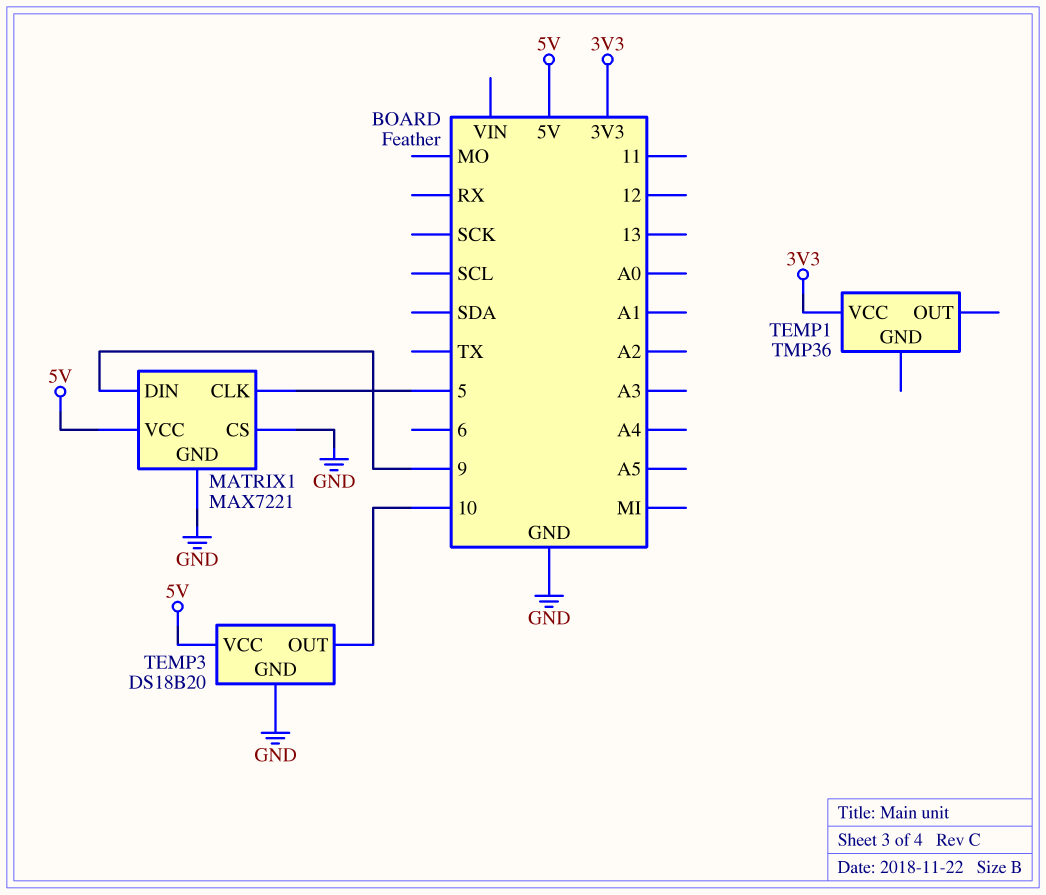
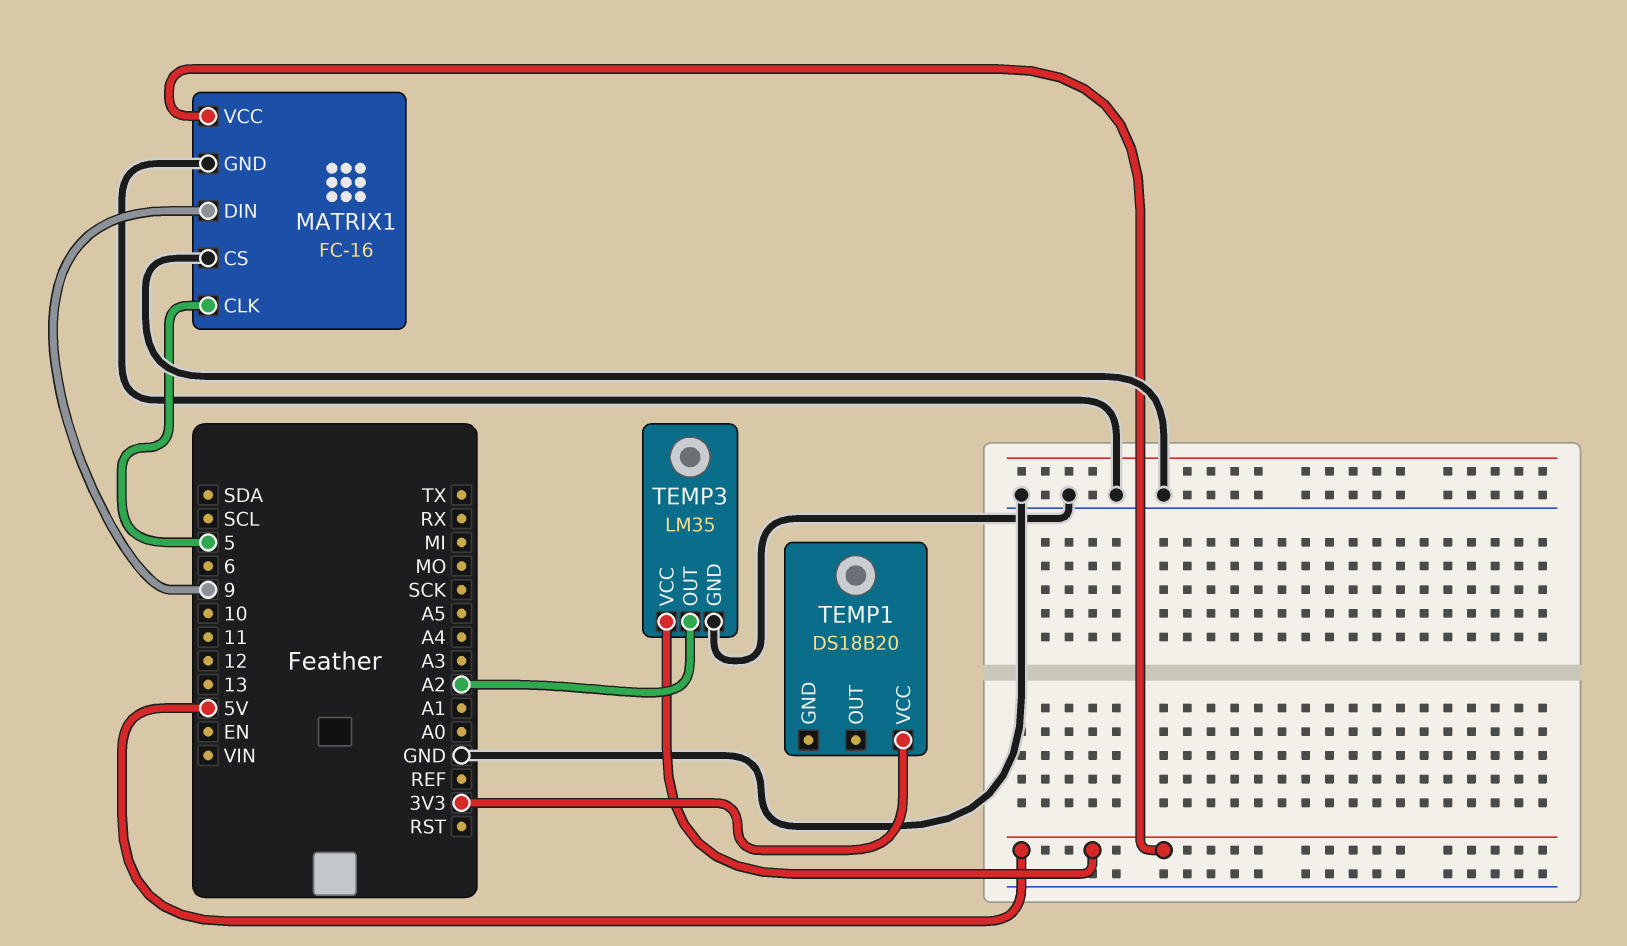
MATRIX1: MAX7221 -> FC-16
TEMP1: TMP36 -> DS18B20
TEMP3: DS18B20 -> LM35
TEMP3 pin OUT: 10 -> A2

